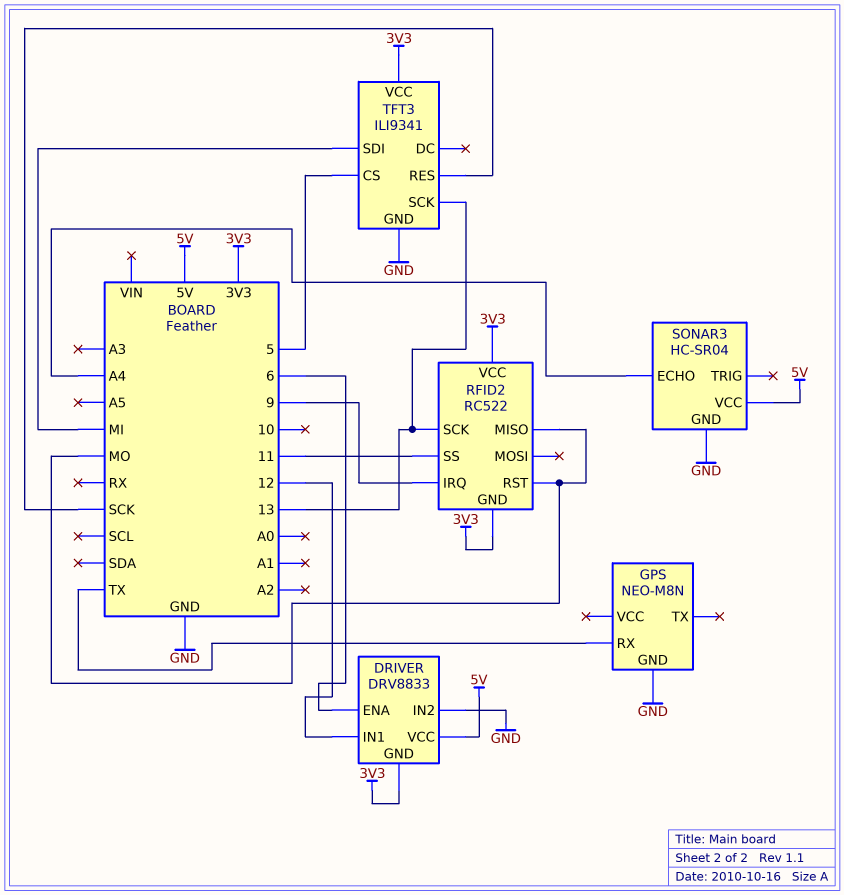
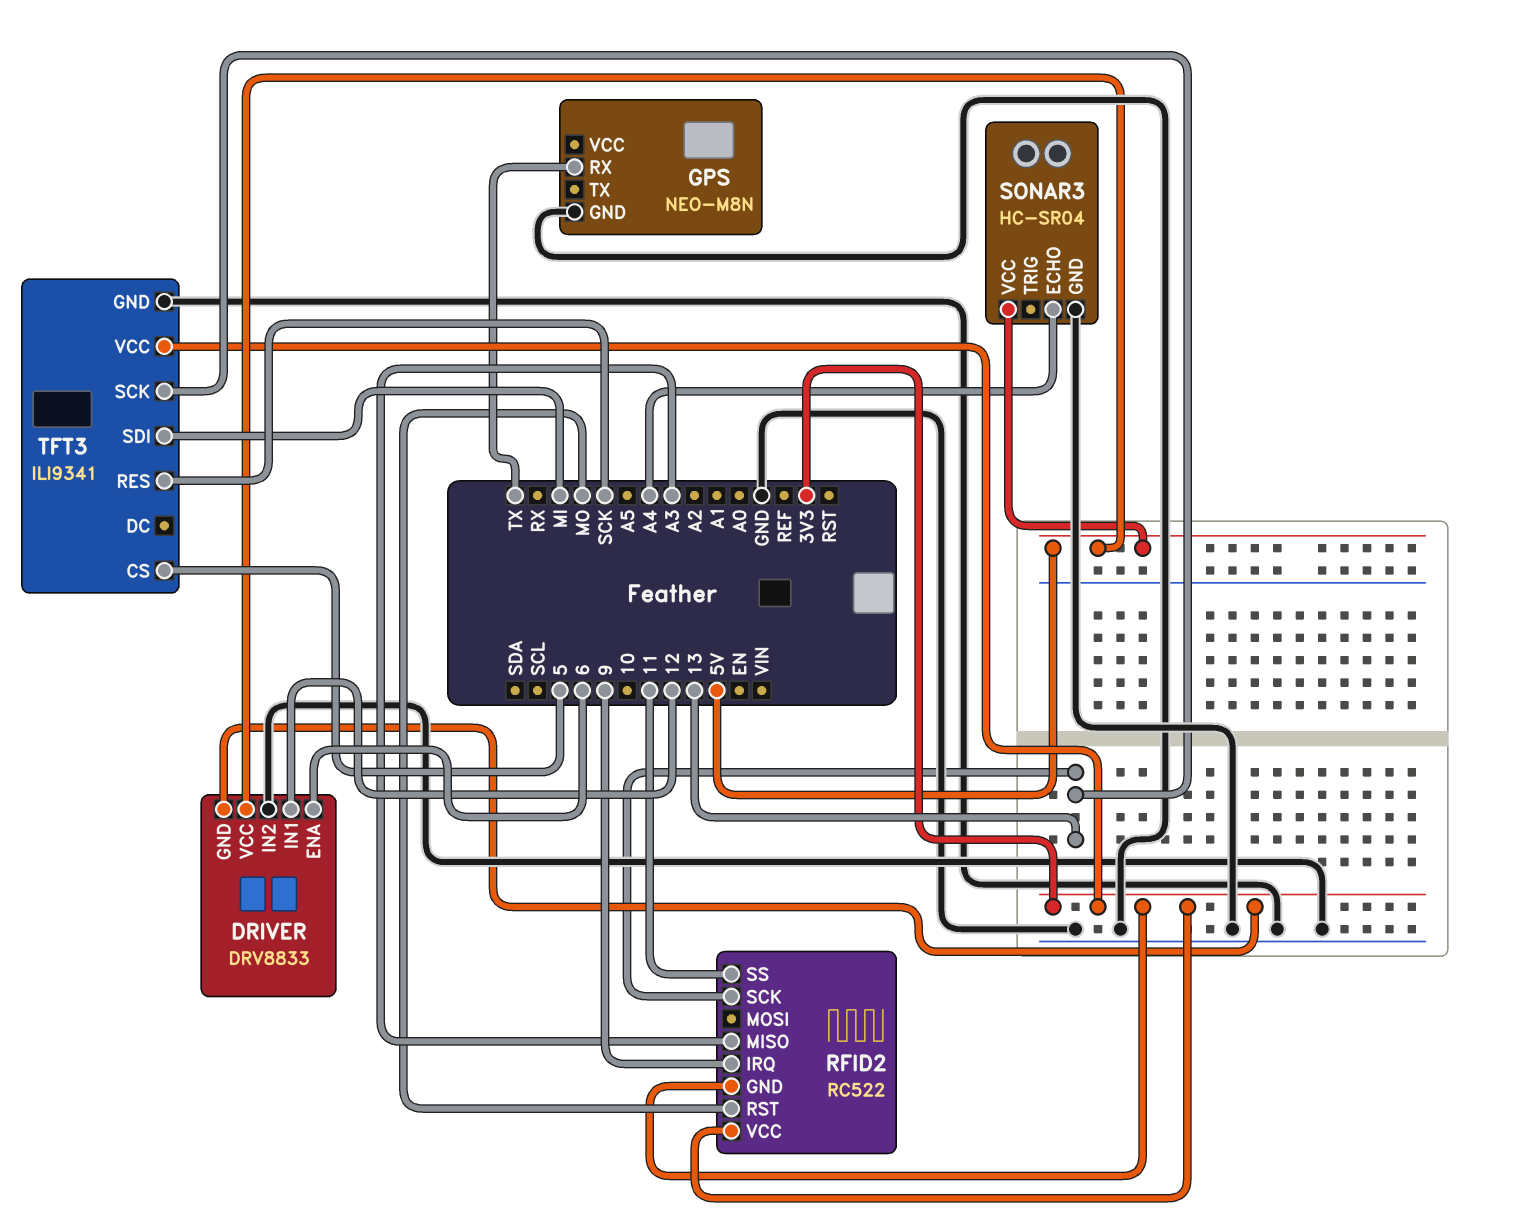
RFID2 pin MISO: MO -> A3

